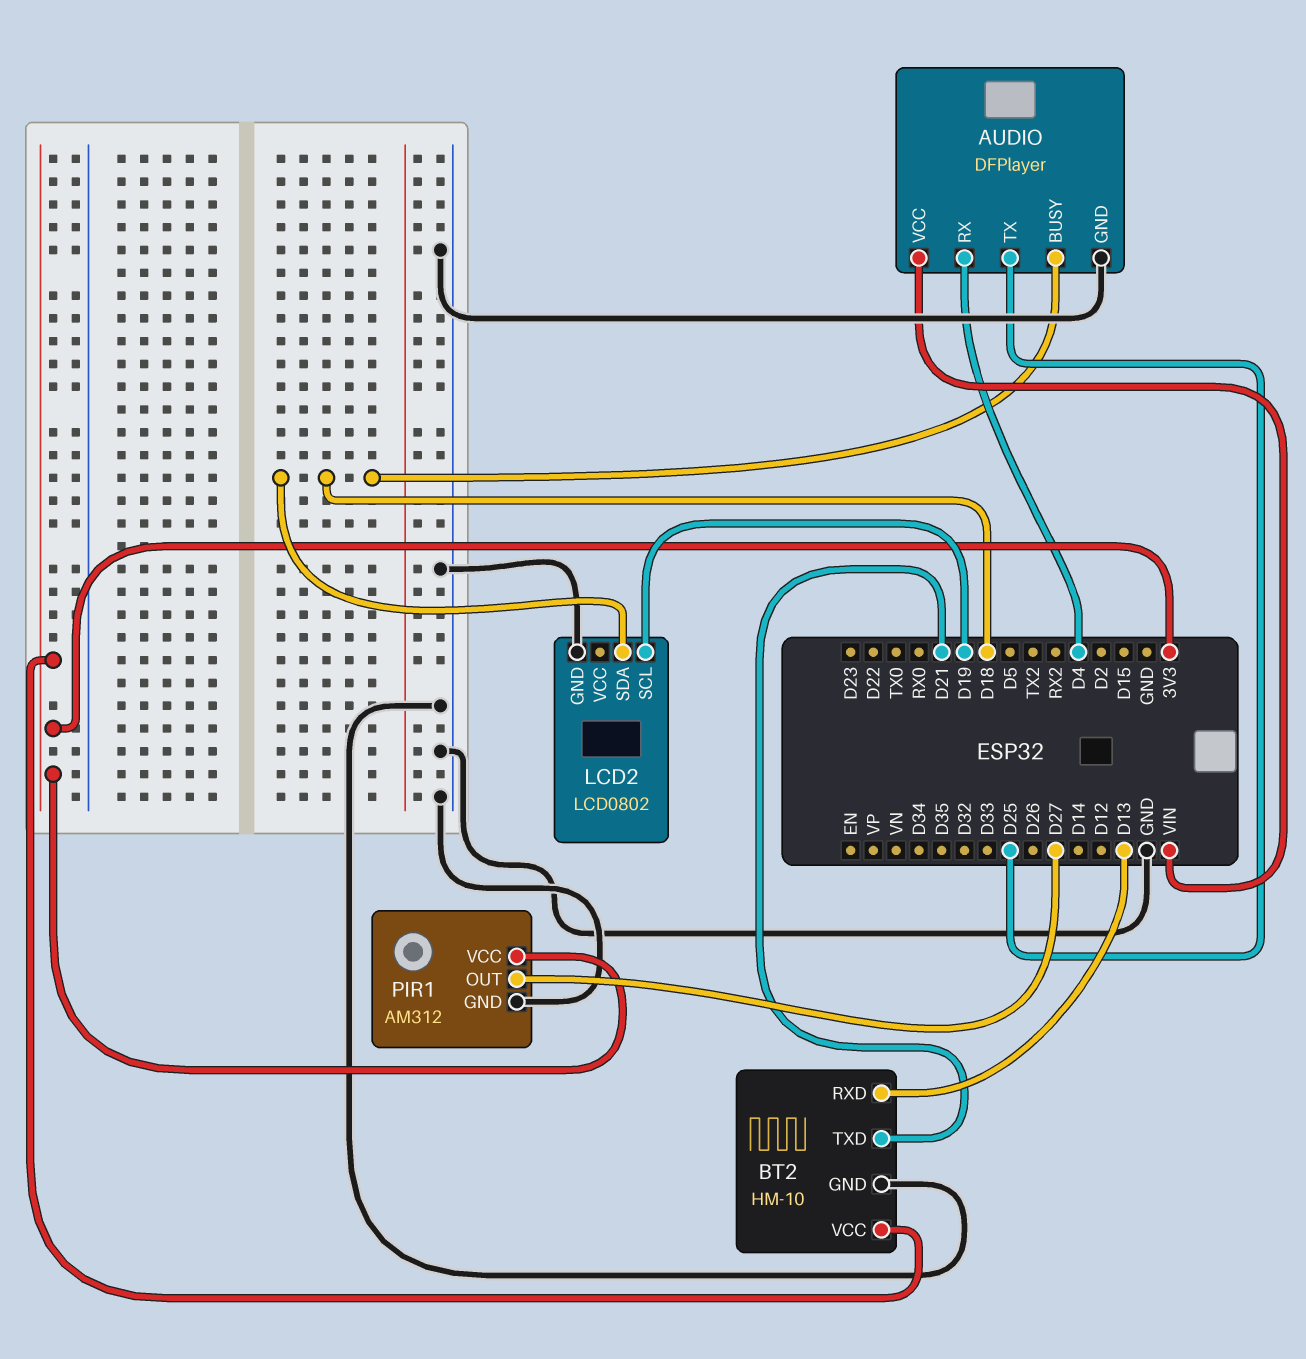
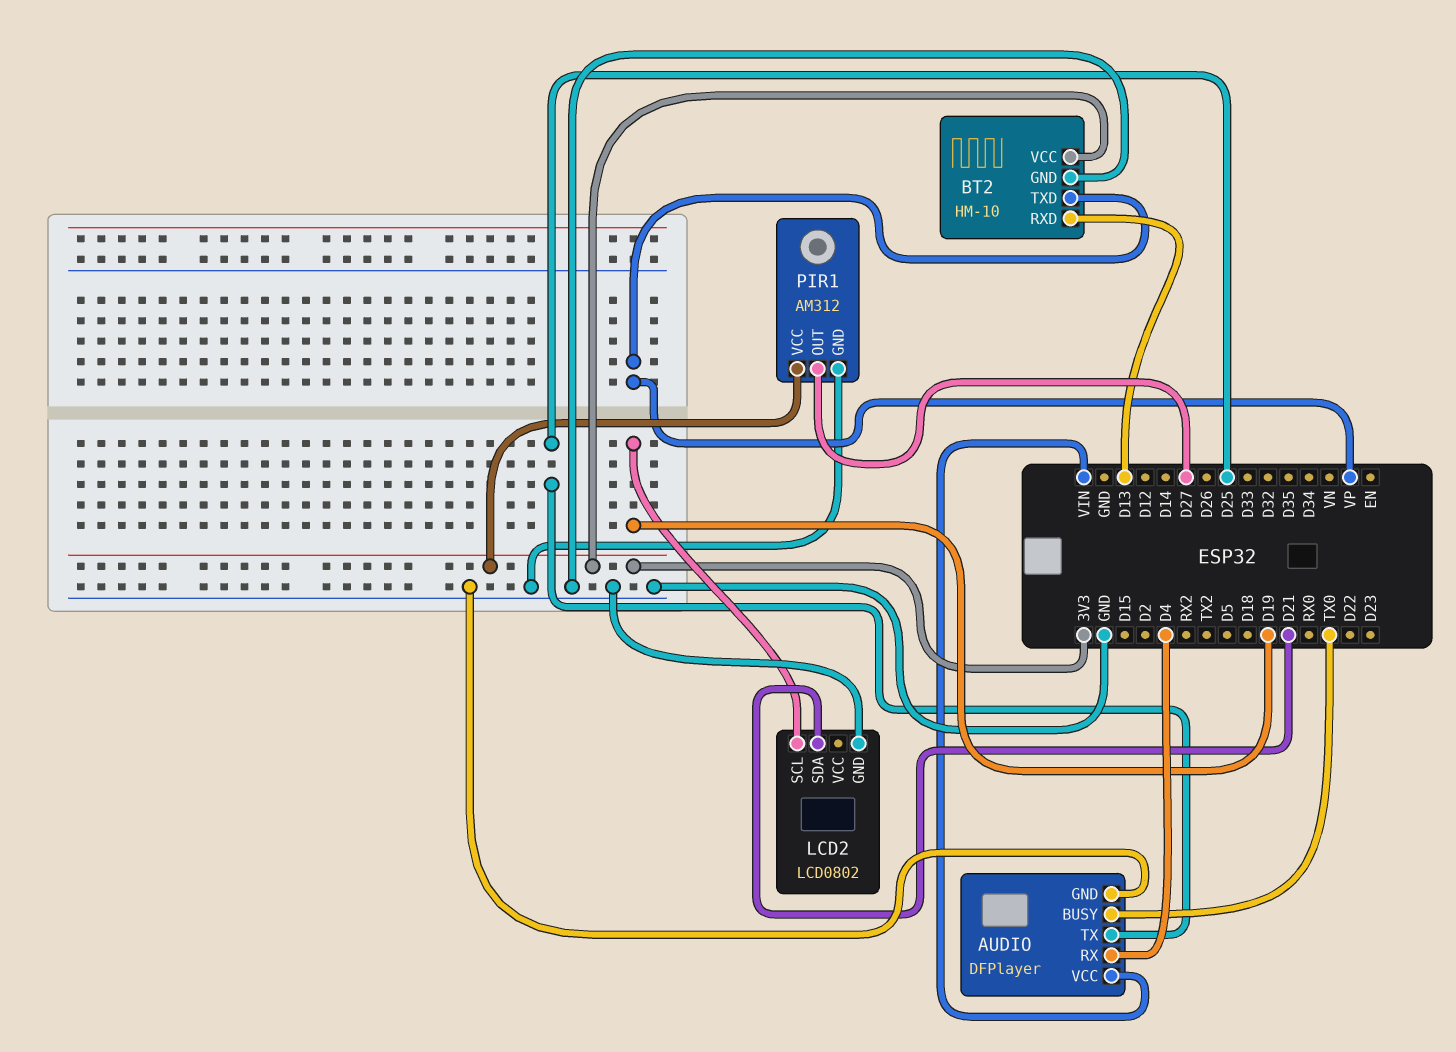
AUDIO pin BUSY: D18 -> TX0
BT2 pin TXD: D21 -> VP
LCD2 pin SDA: D18 -> D21

